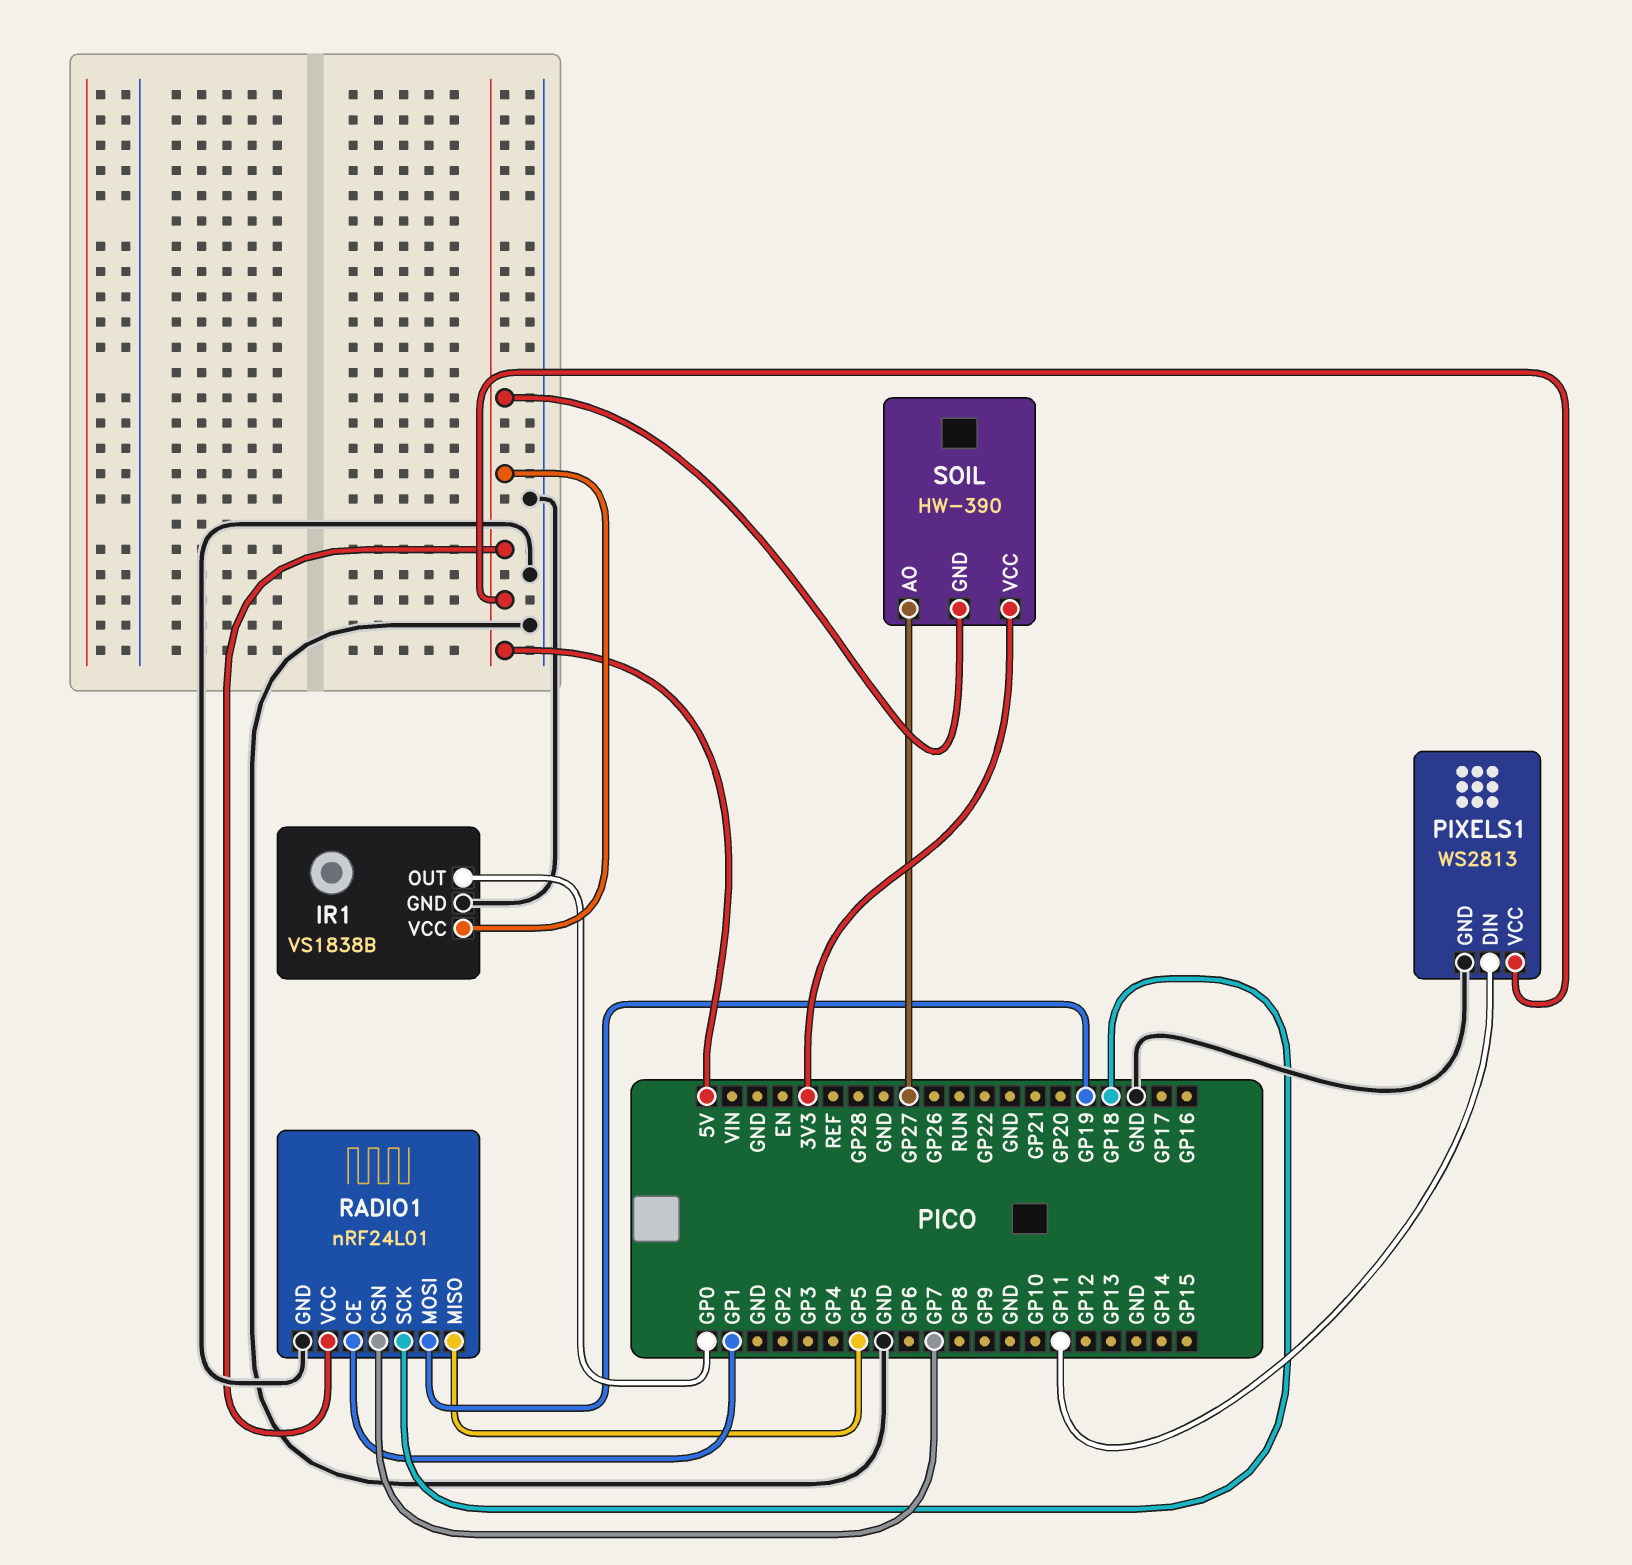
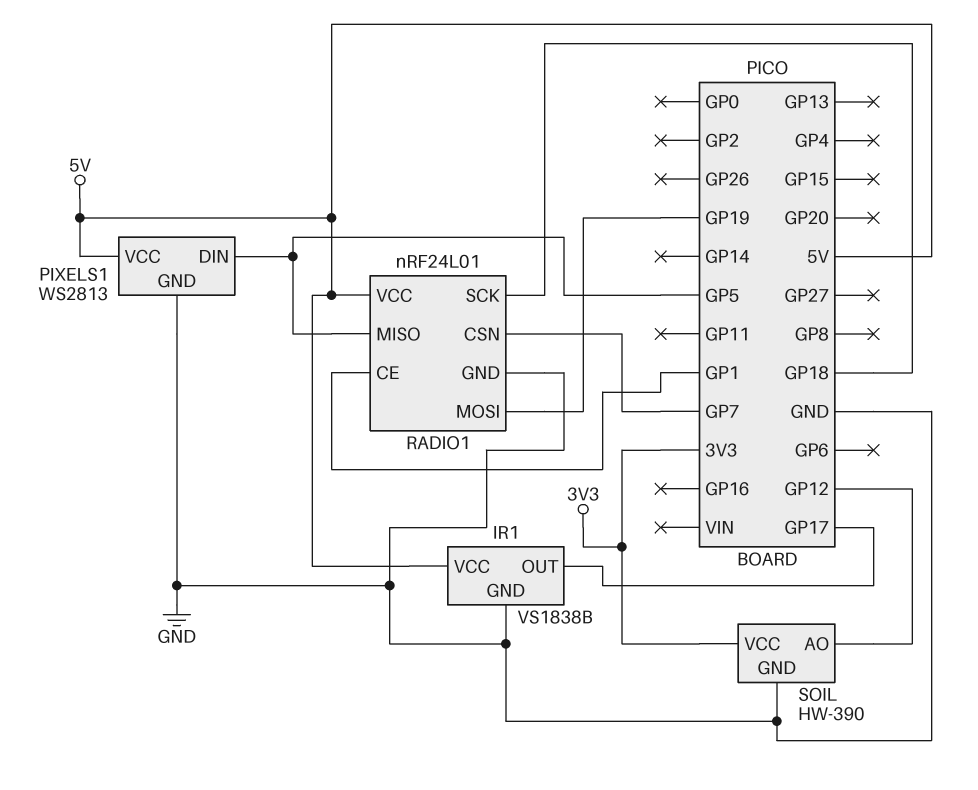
IR1 pin OUT: GP0 -> GP17
PIXELS1 pin DIN: GP11 -> GP5
SOIL pin AO: GP27 -> GP12
SOIL pin GND: 5V -> GND

